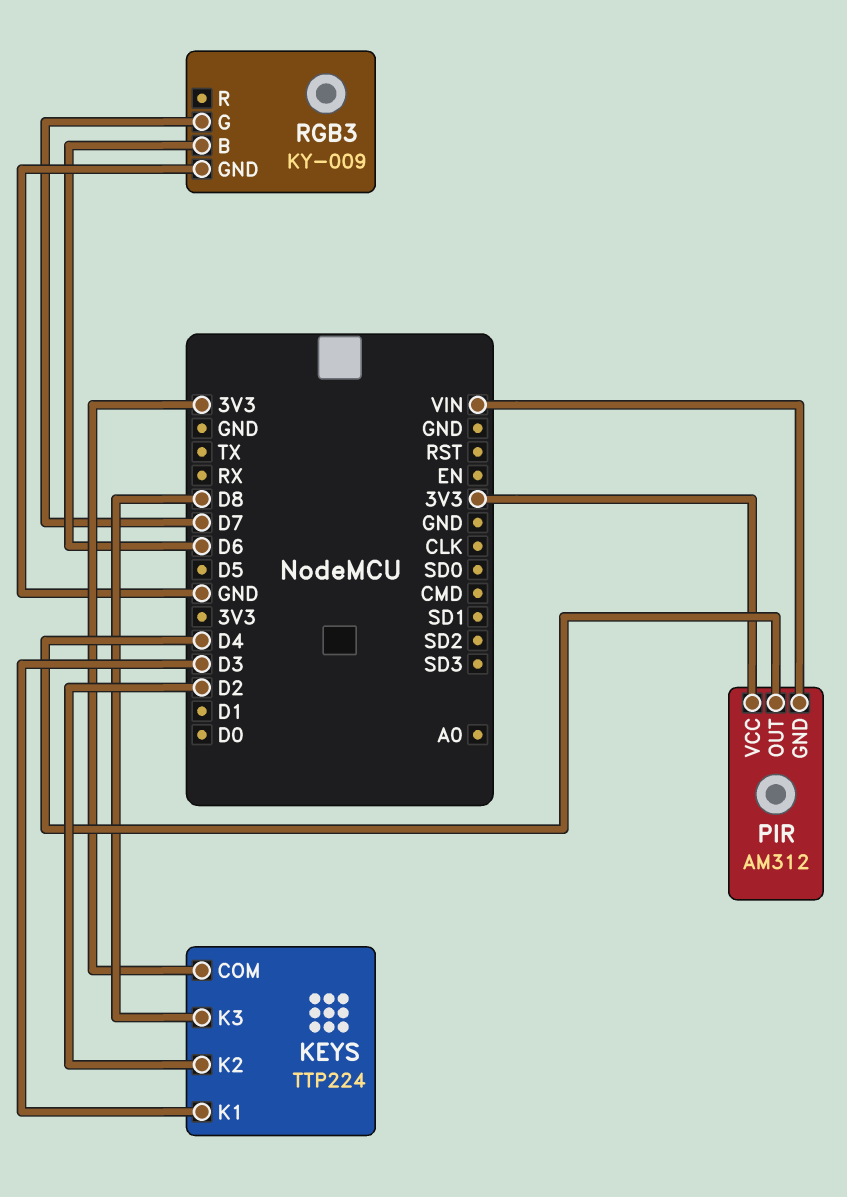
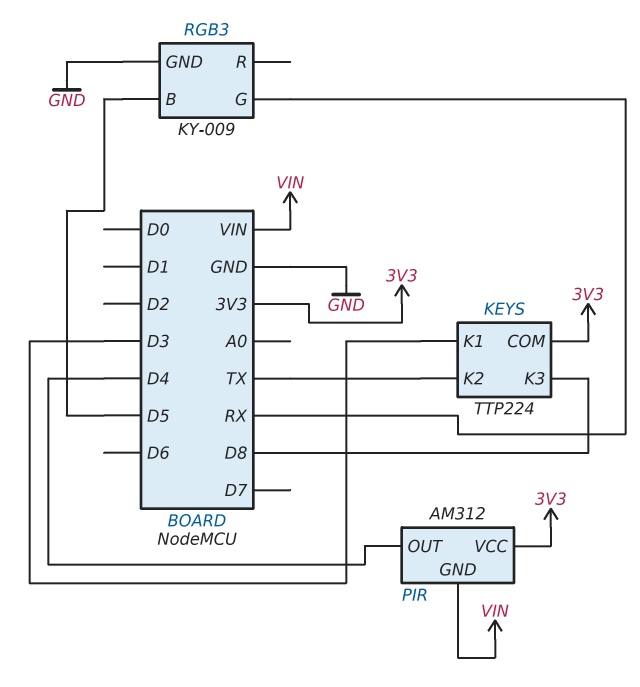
KEYS pin K2: D2 -> TX
RGB3 pin B: D6 -> D5
RGB3 pin G: D7 -> RX

